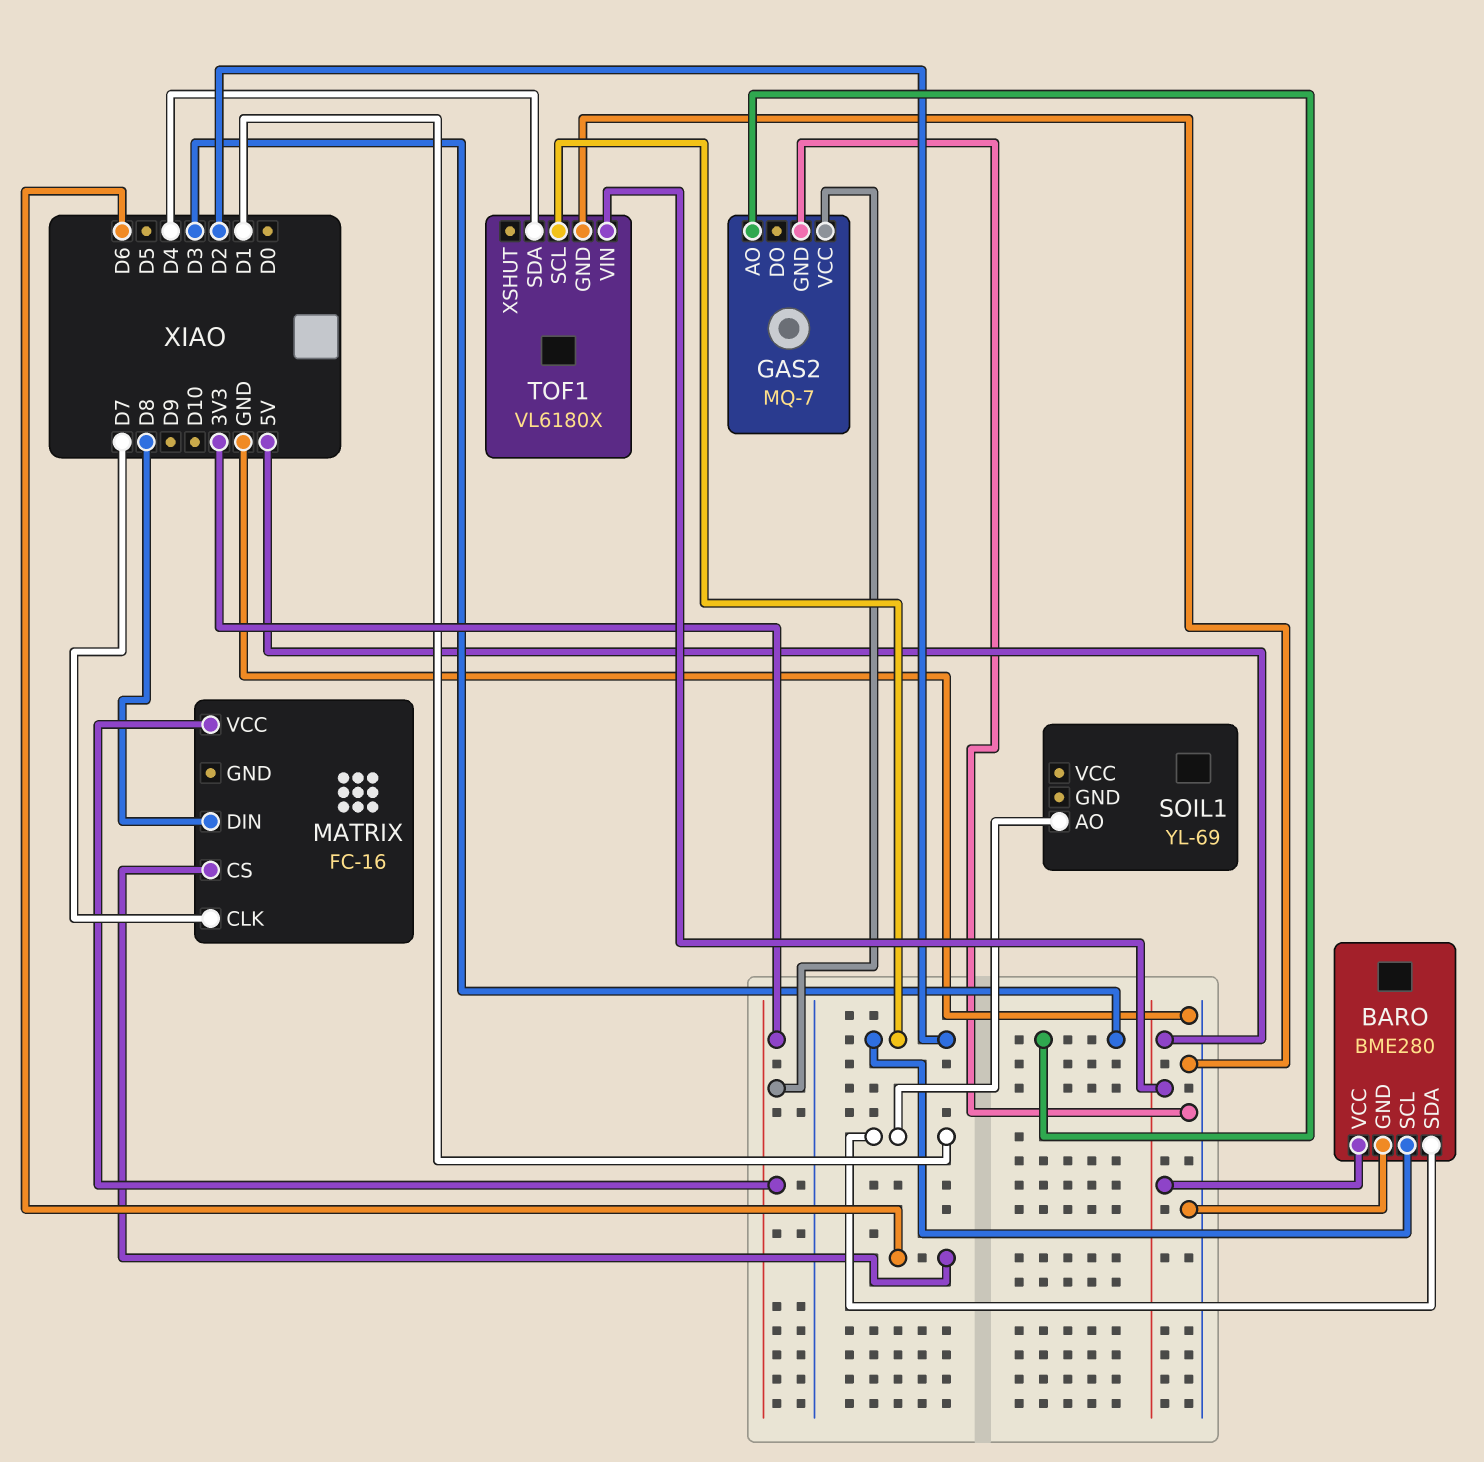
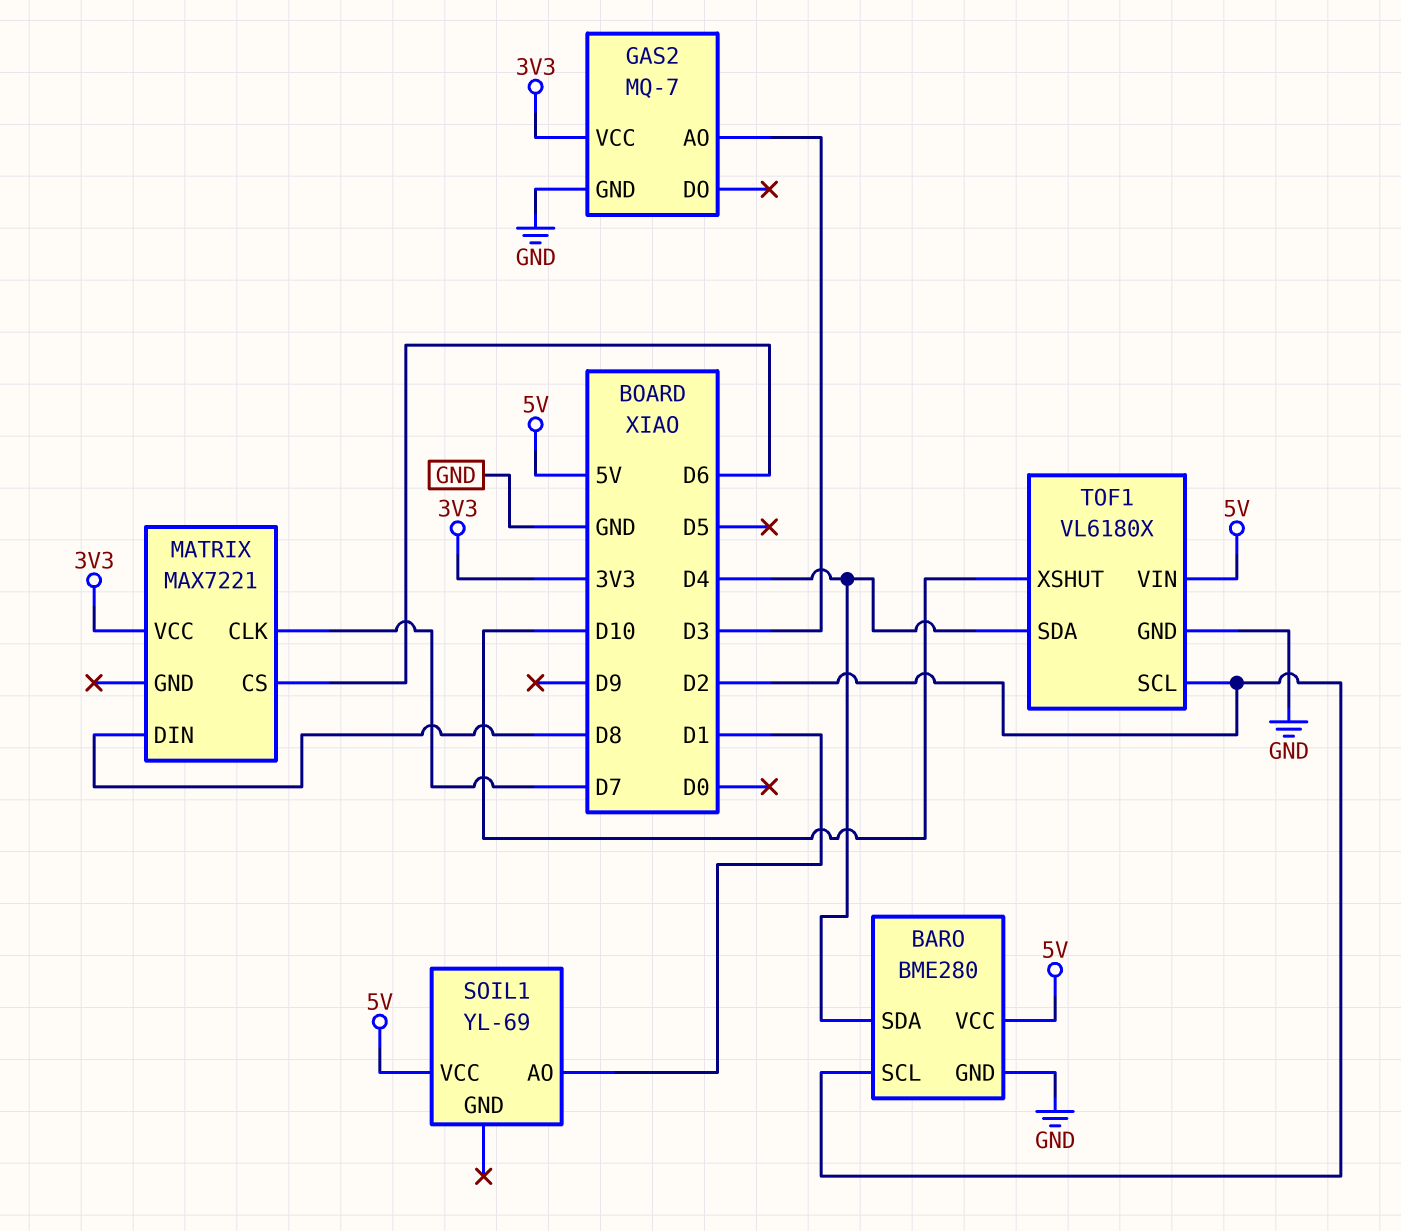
BARO pin SDA: D1 -> D4
MATRIX: FC-16 -> MAX7221
SOIL1 pin VCC: none -> 5V
TOF1 pin XSHUT: none -> D10

